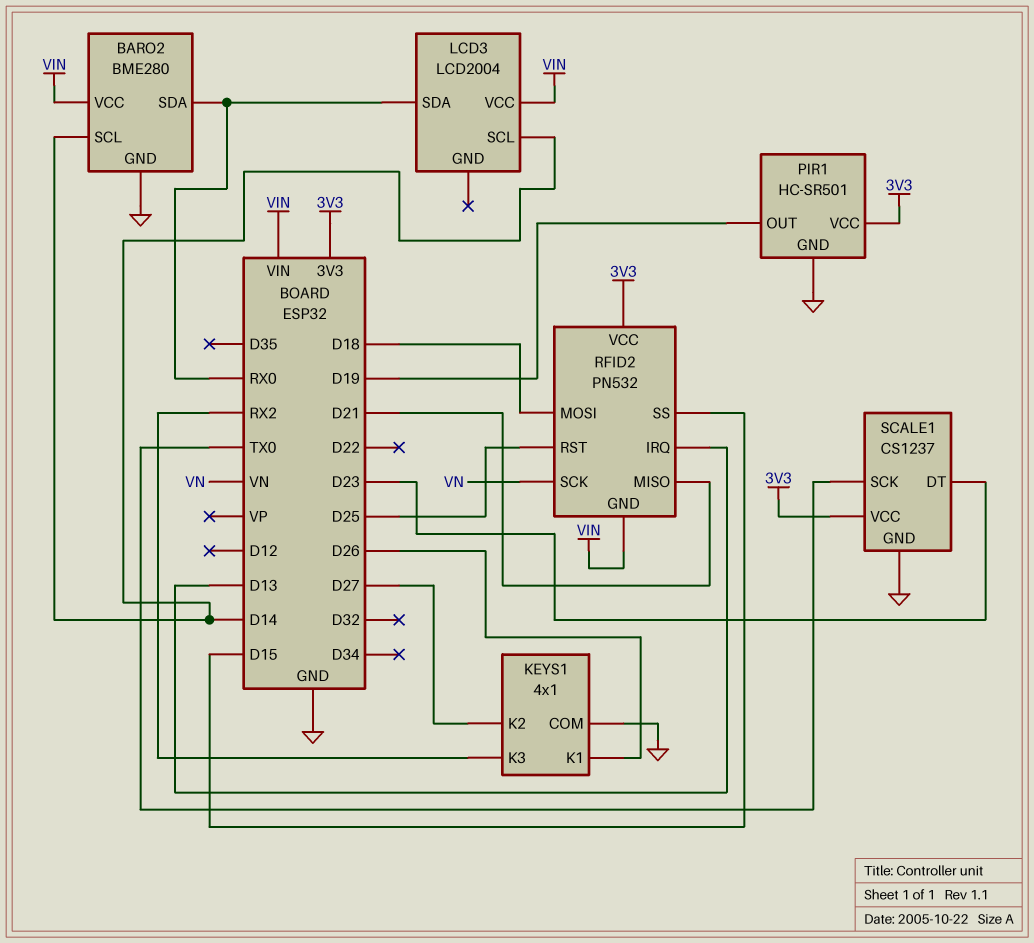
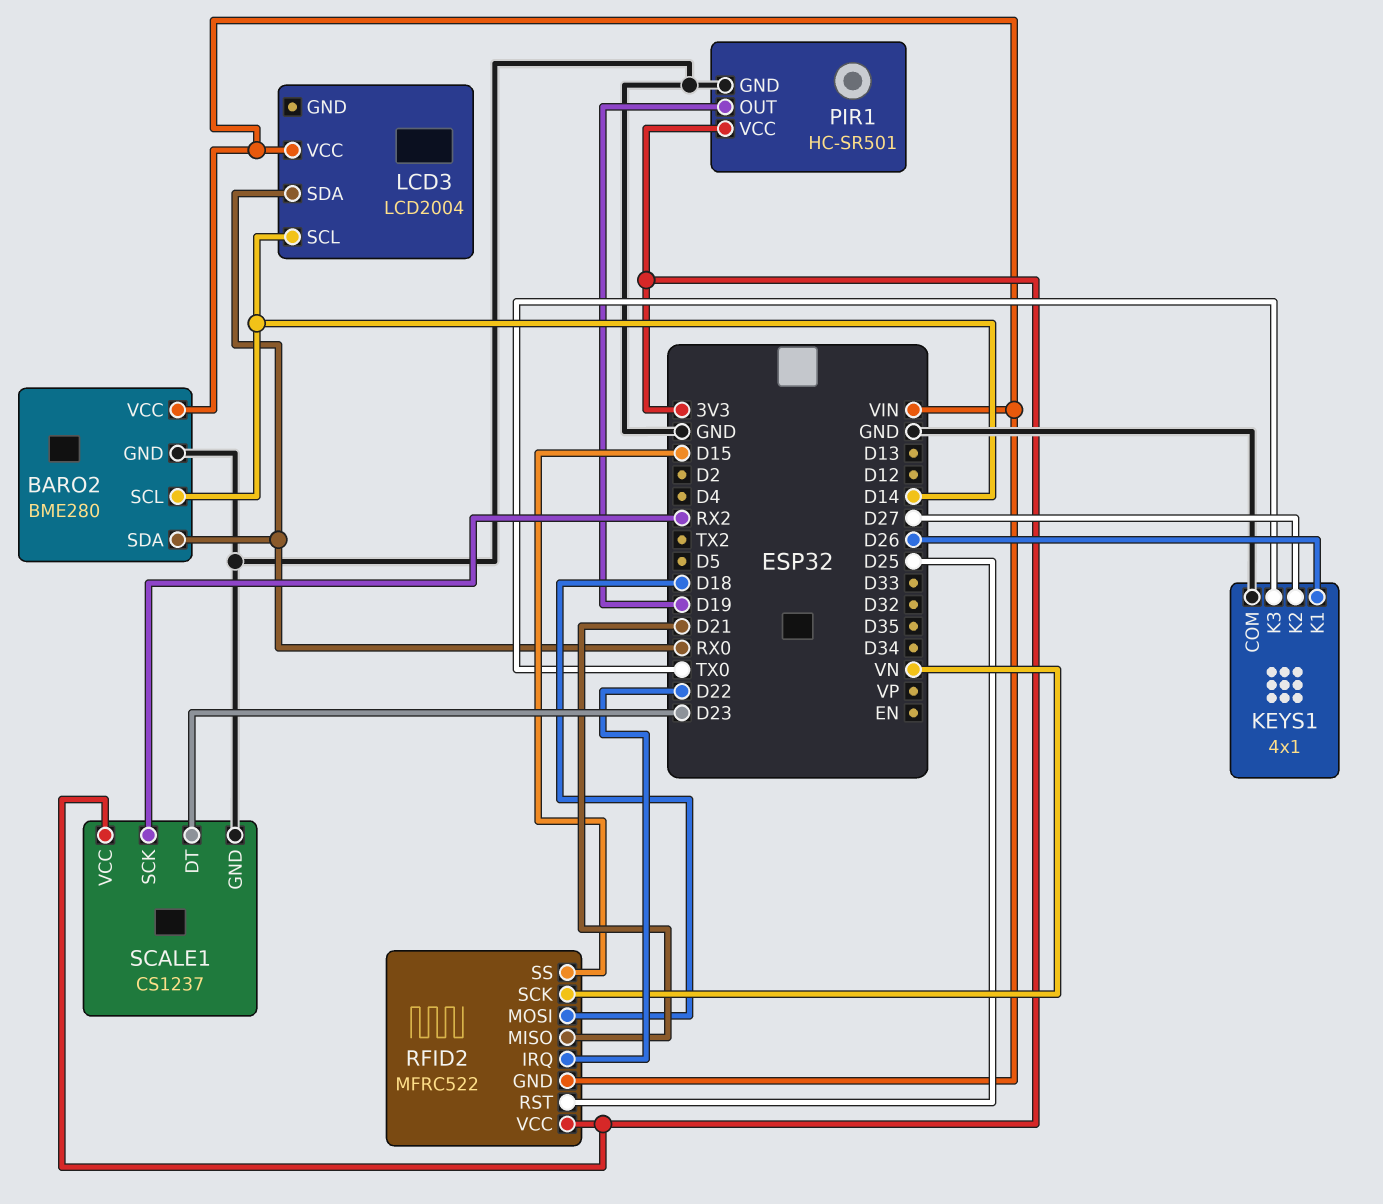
KEYS1 pin K3: RX2 -> TX0
RFID2: PN532 -> MFRC522
RFID2 pin IRQ: D13 -> D22
SCALE1 pin SCK: TX0 -> RX2

